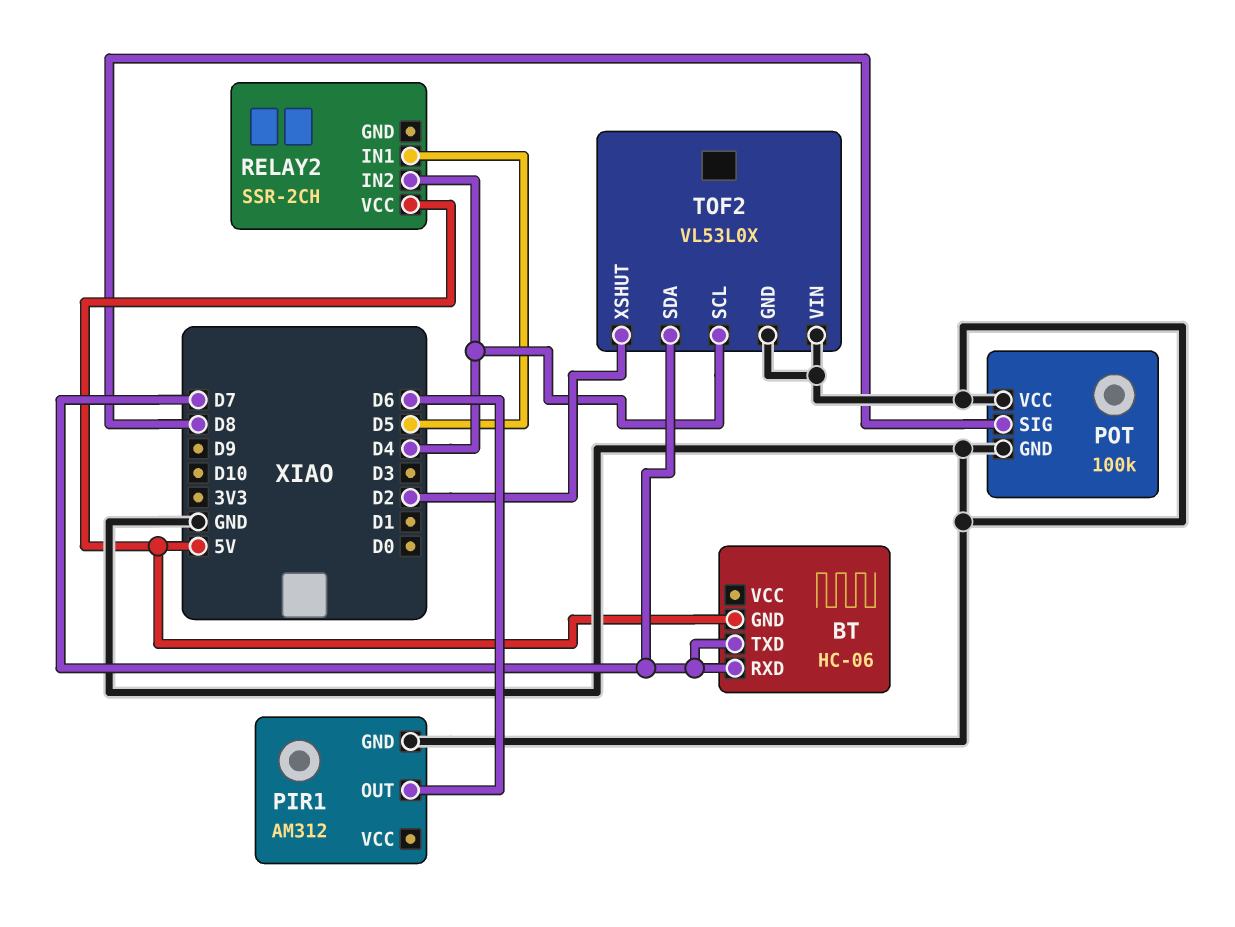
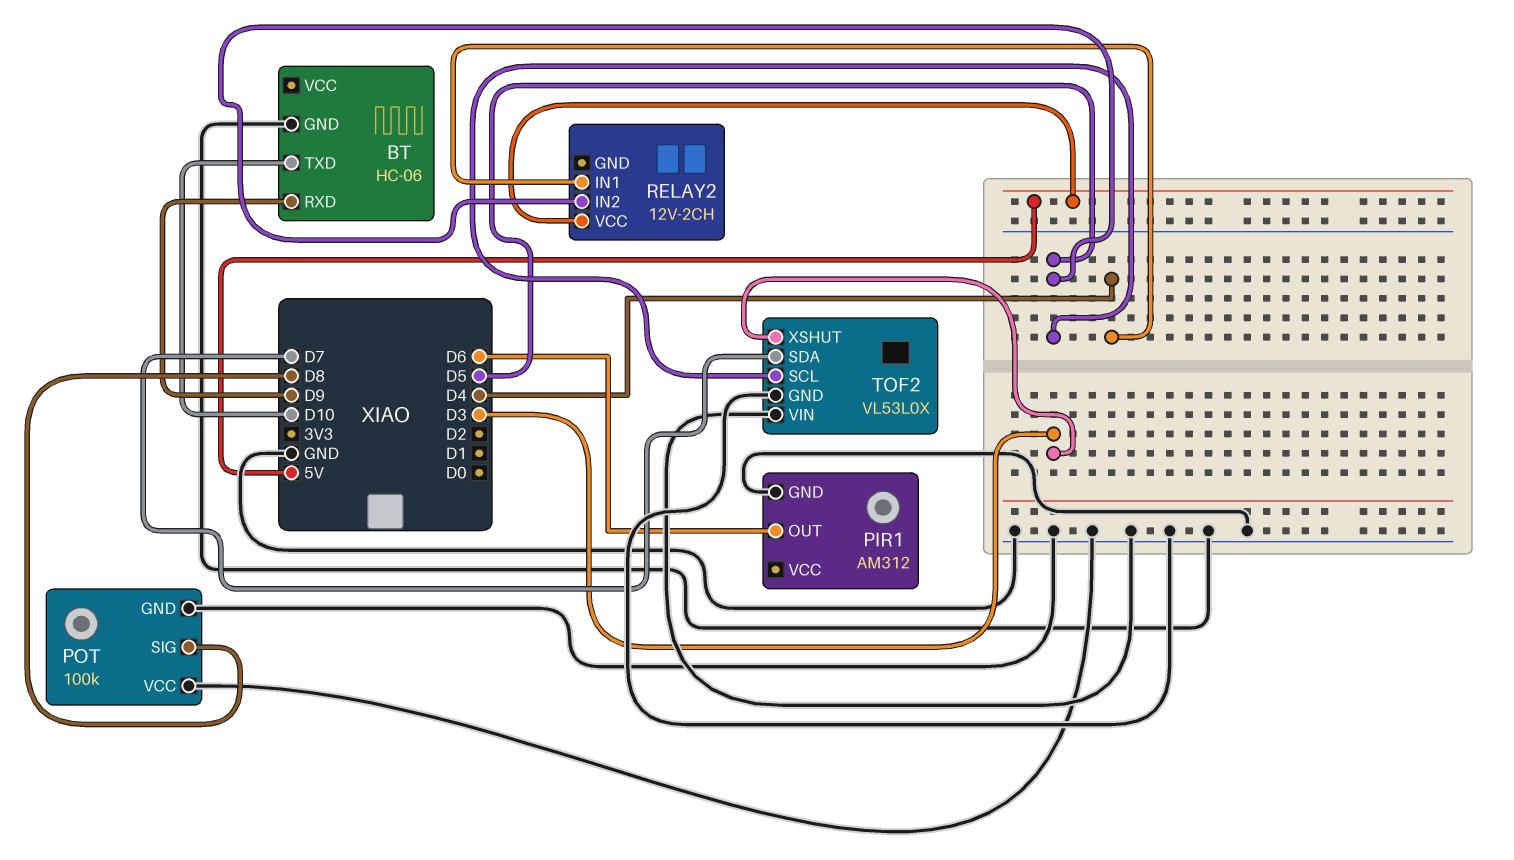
BT pin GND: 5V -> GND
BT pin RXD: D7 -> D9
BT pin TXD: D7 -> D10
RELAY2: SSR-2CH -> 12V-2CH
RELAY2 pin IN1: D5 -> D4
RELAY2 pin IN2: D4 -> D5
TOF2 pin SCL: D4 -> D5
TOF2 pin XSHUT: D2 -> D3

